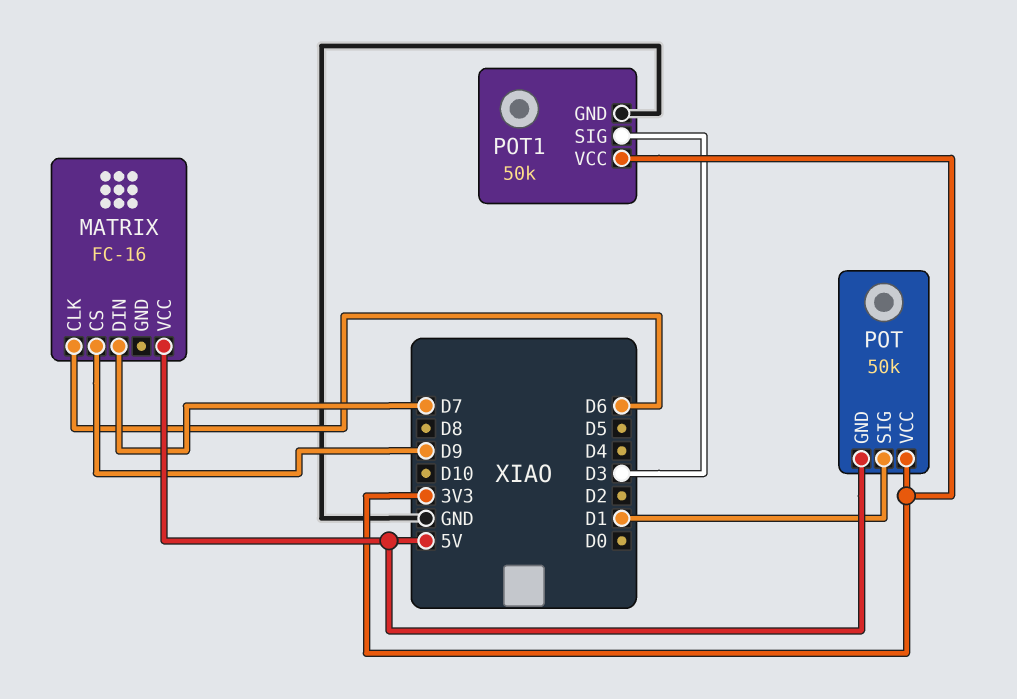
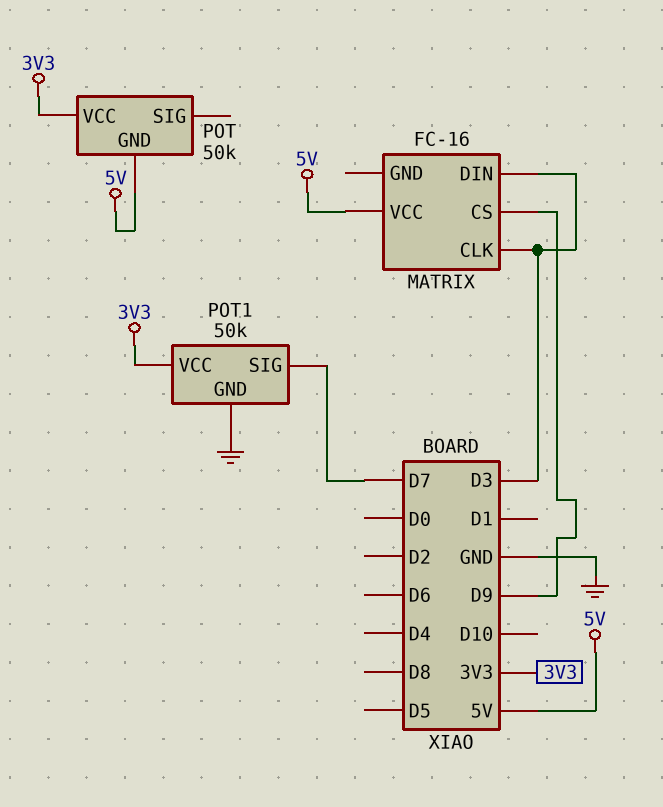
MATRIX pin CLK: D6 -> D3
MATRIX pin DIN: D7 -> D3
POT pin SIG: D1 -> none
POT1 pin SIG: D3 -> D7

